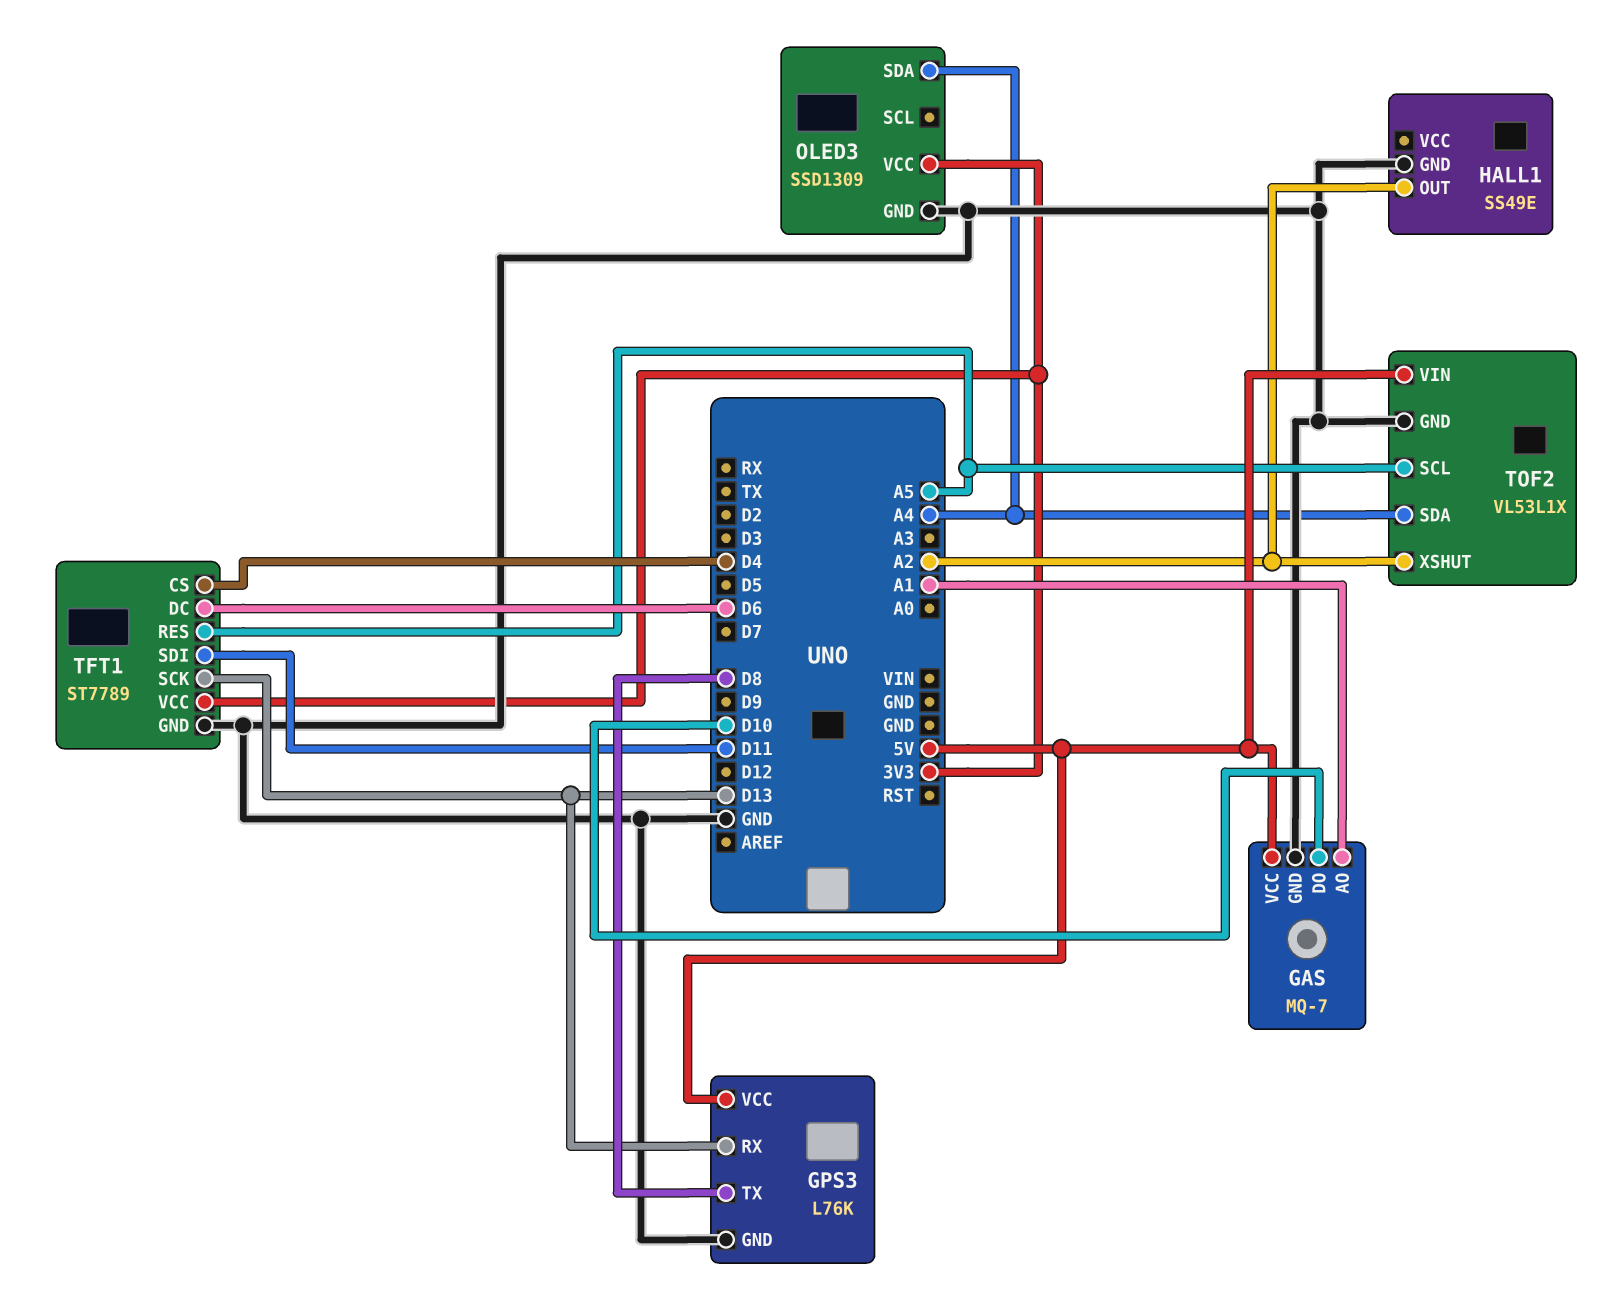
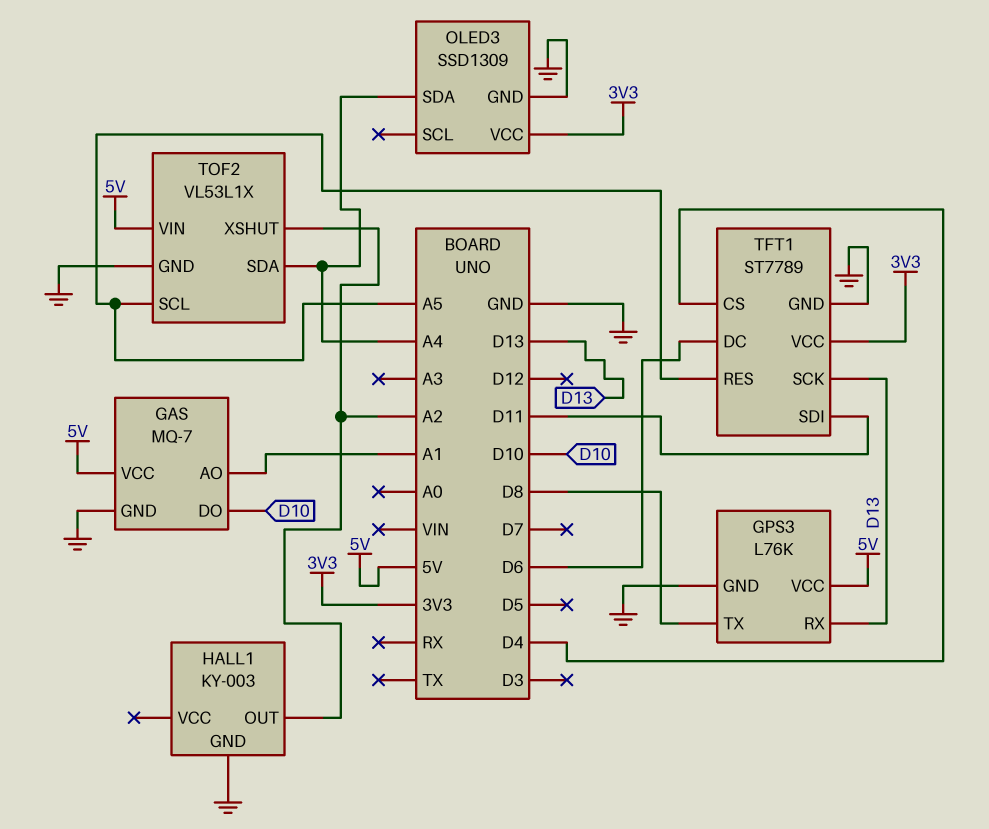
HALL1: SS49E -> KY-003

